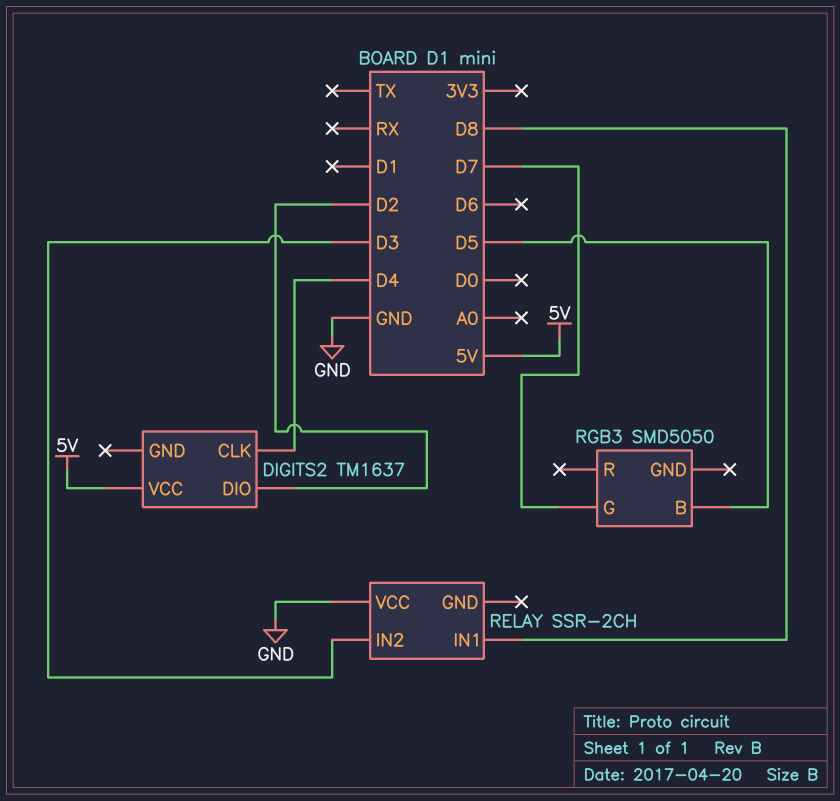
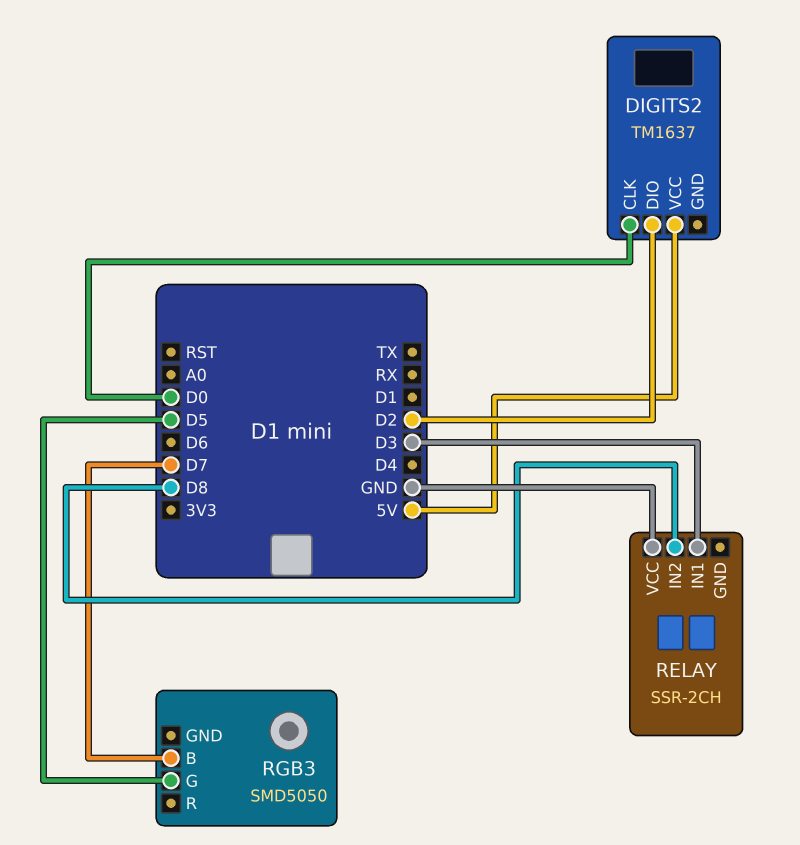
DIGITS2 pin CLK: D4 -> D0
RELAY pin IN1: D8 -> D3
RELAY pin IN2: D3 -> D8
RGB3 pin B: D5 -> D7
RGB3 pin G: D7 -> D5

